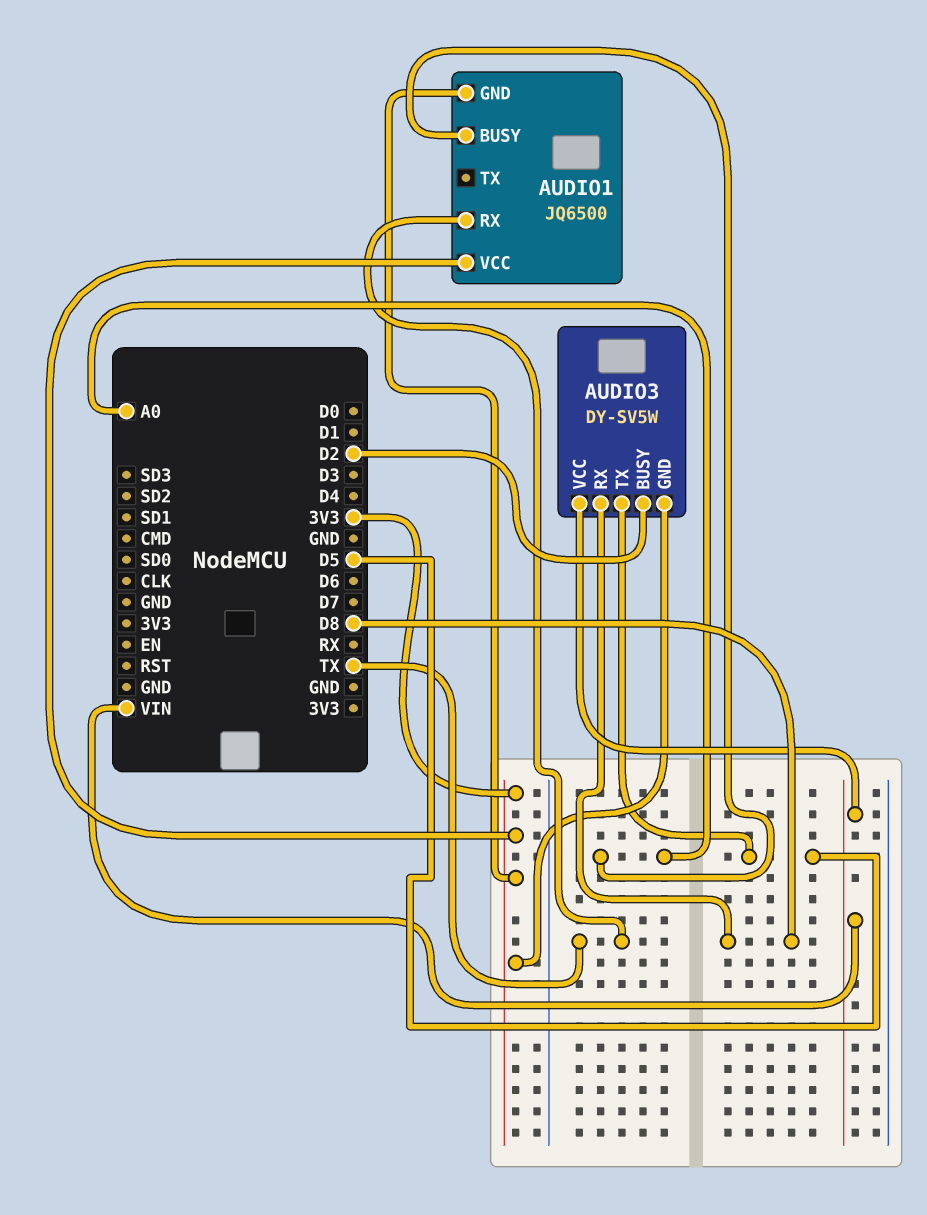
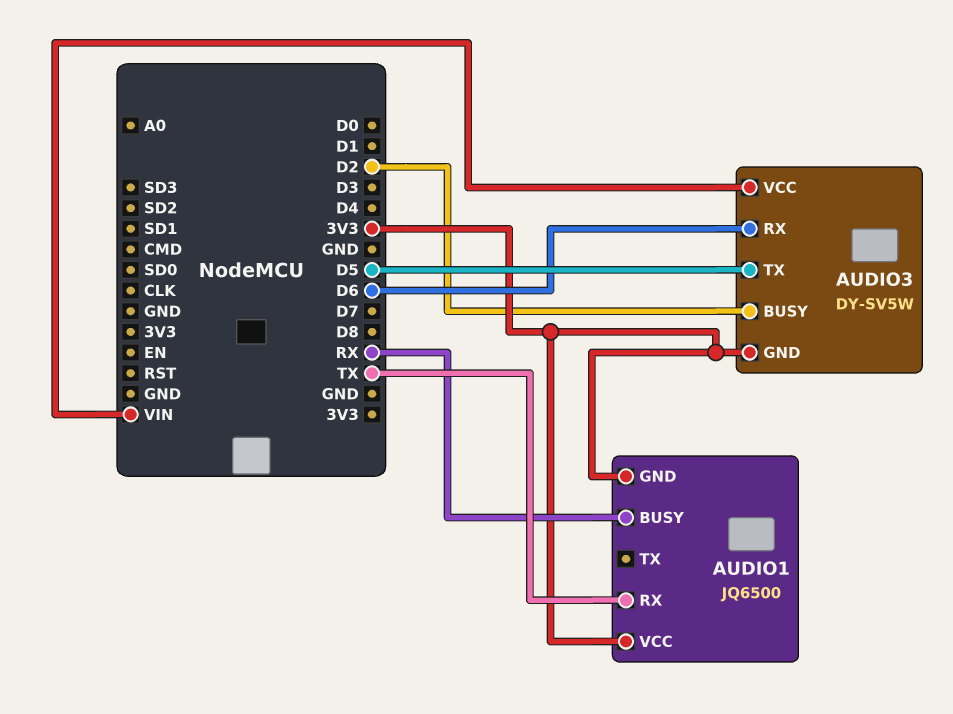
AUDIO1 pin BUSY: A0 -> RX
AUDIO3 pin RX: D8 -> D6

